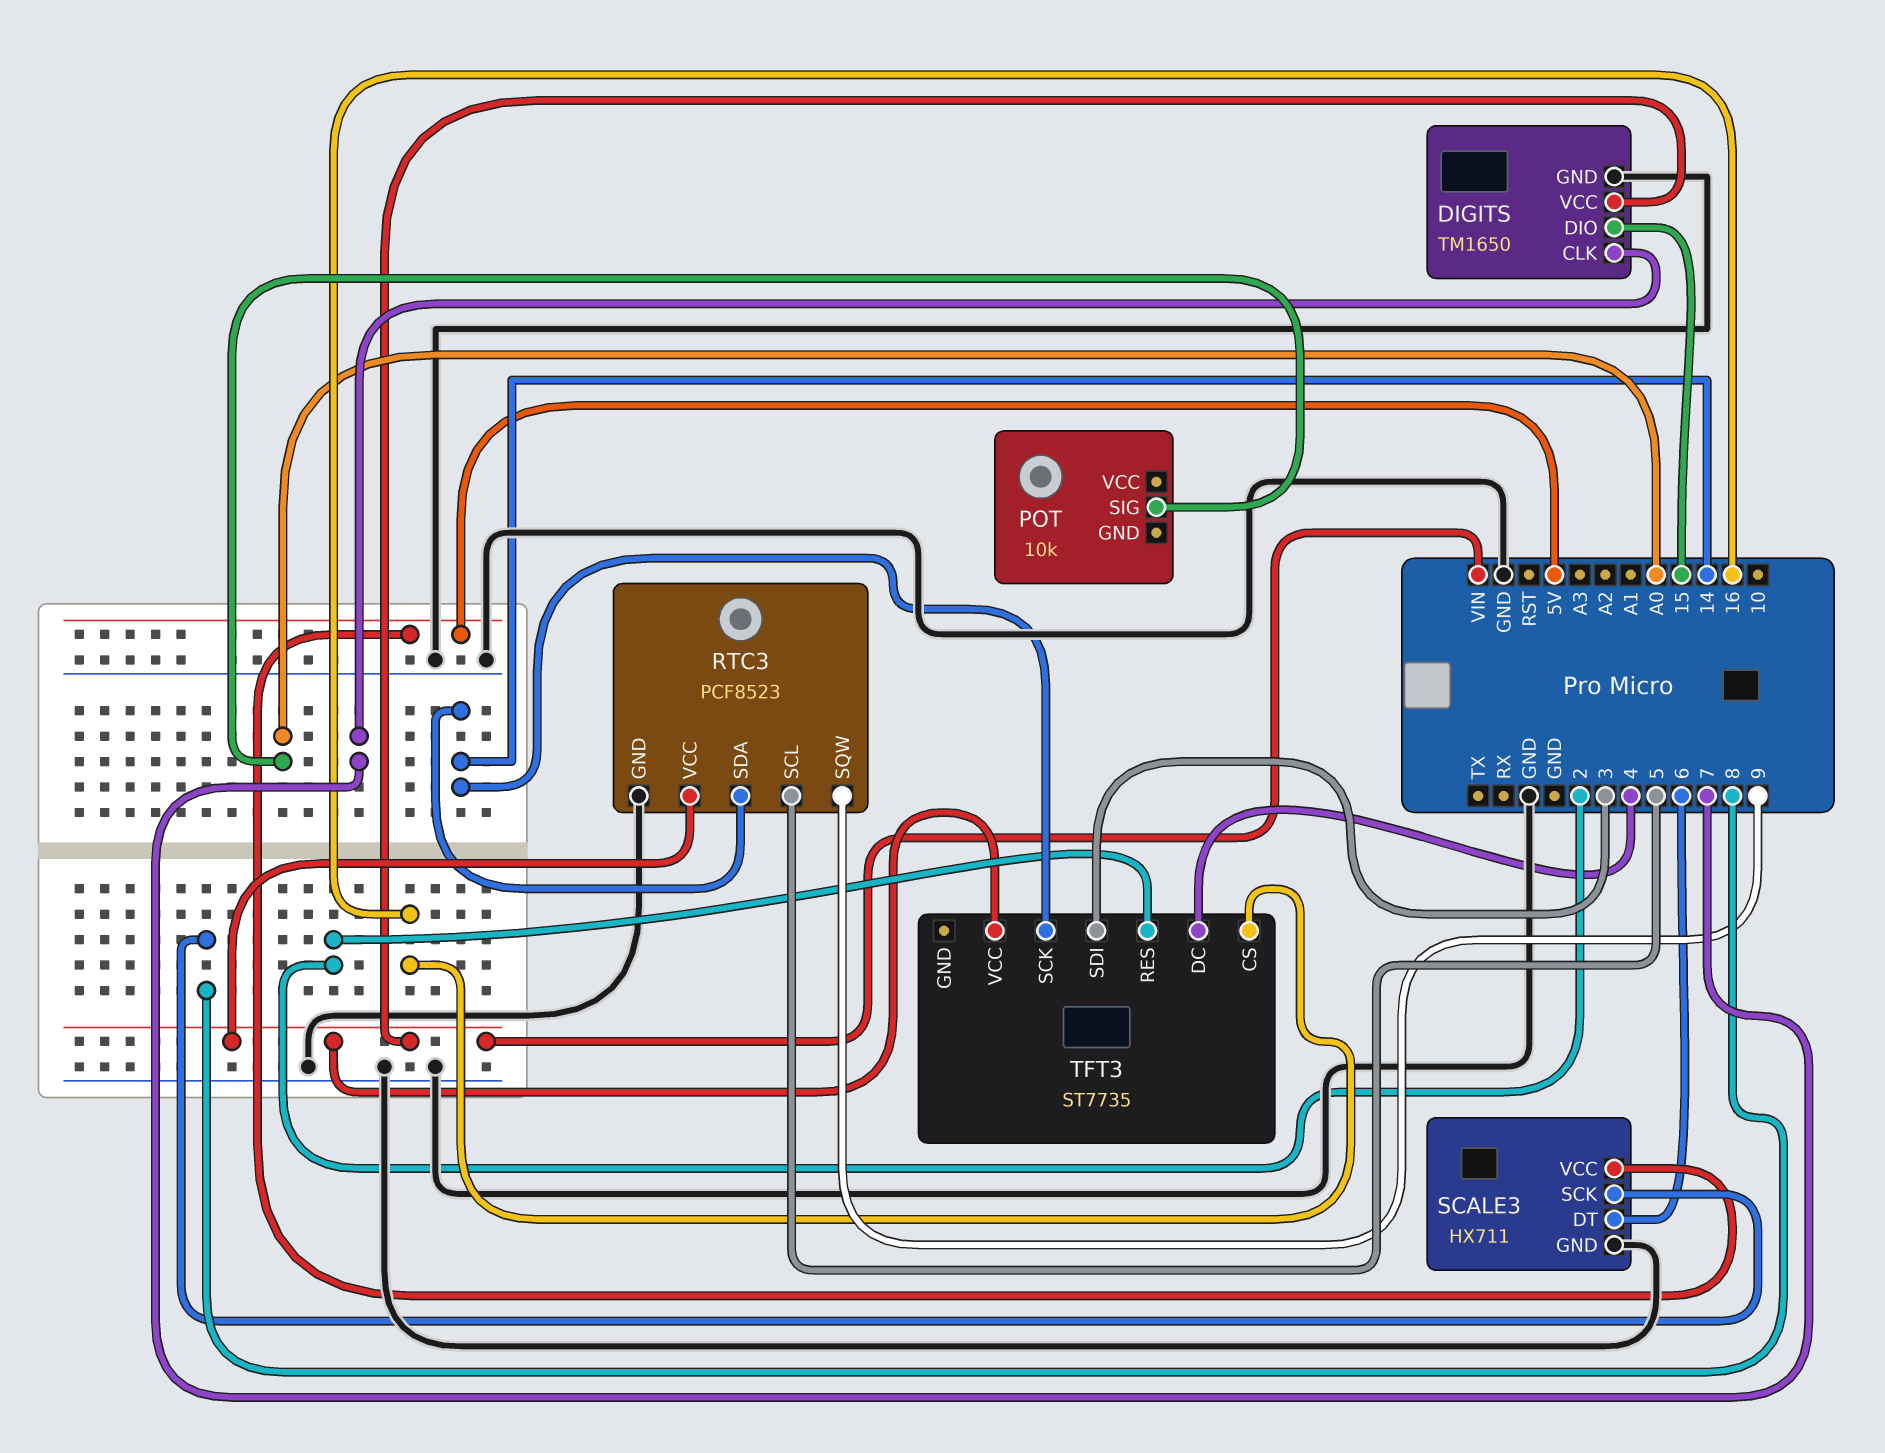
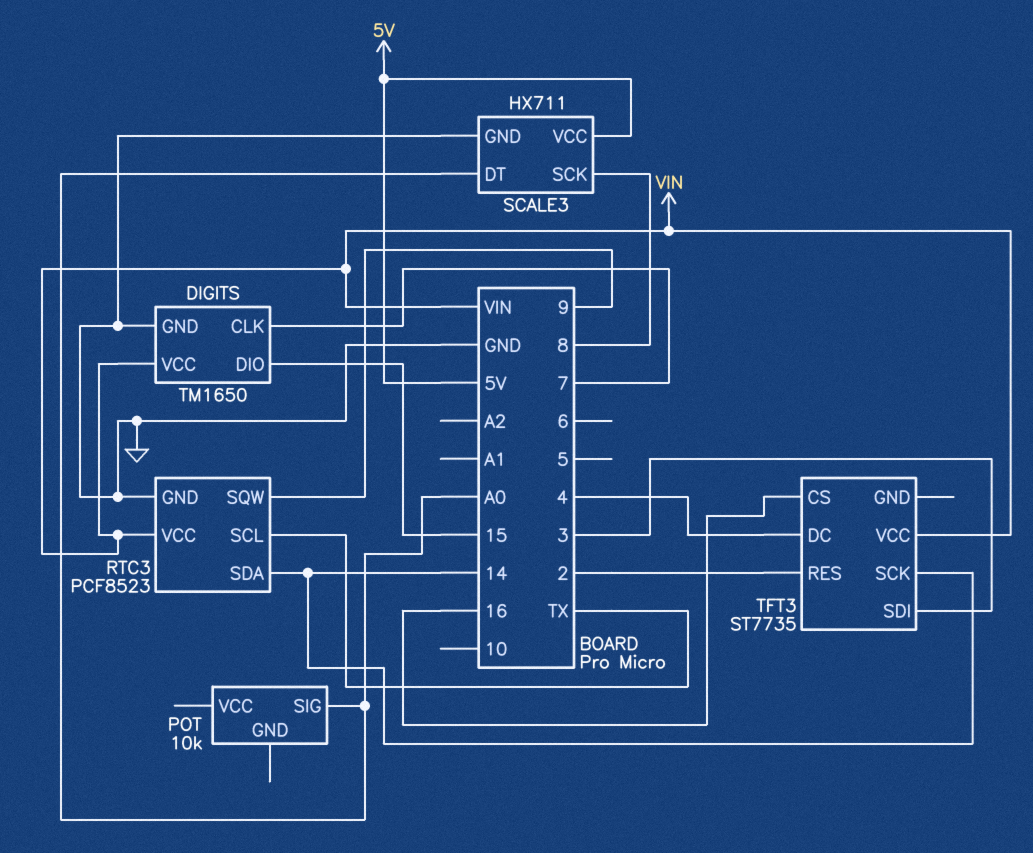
RTC3 pin SCL: 5 -> TX
SCALE3 pin DT: 6 -> A0

